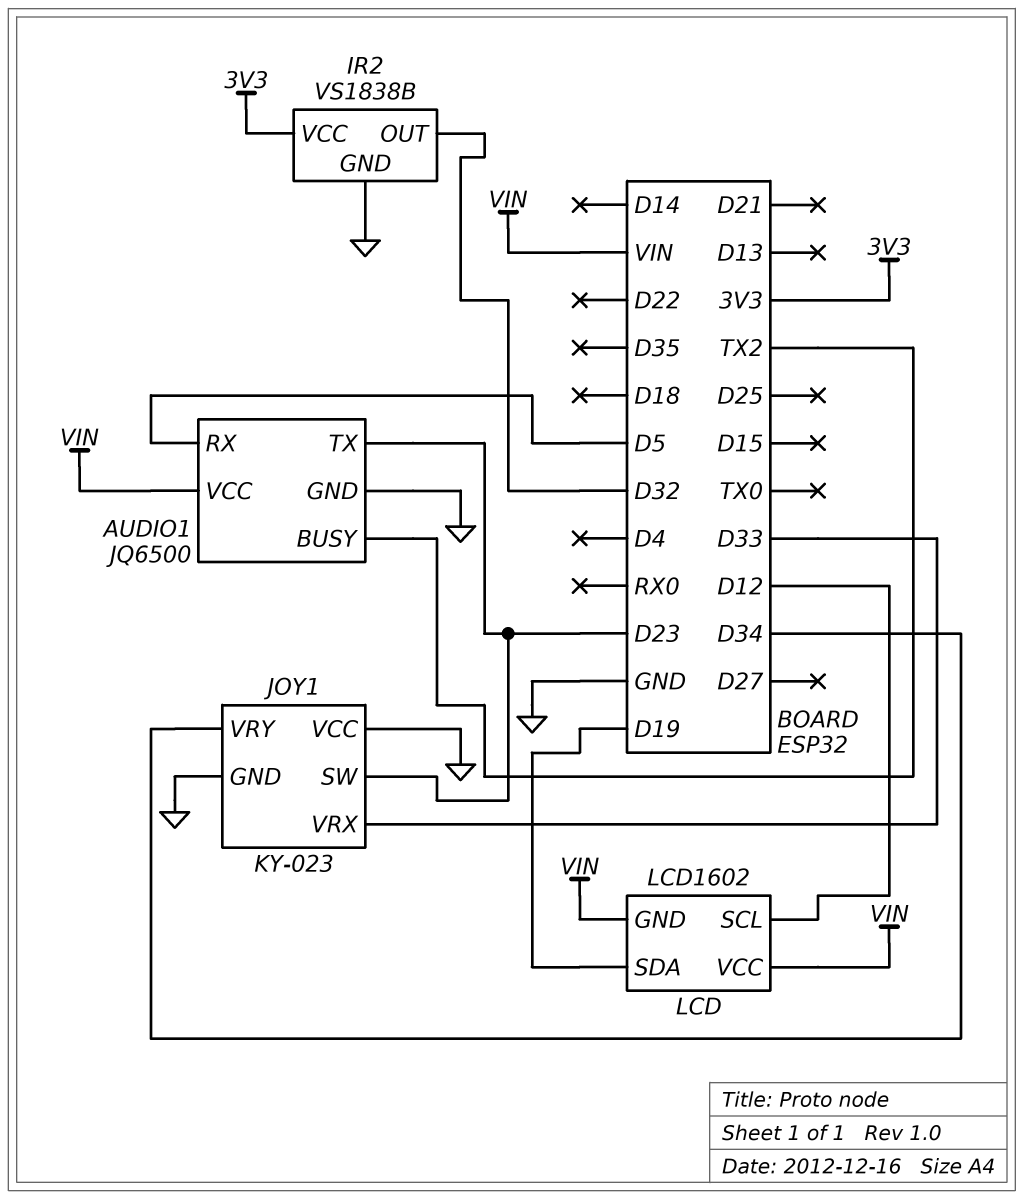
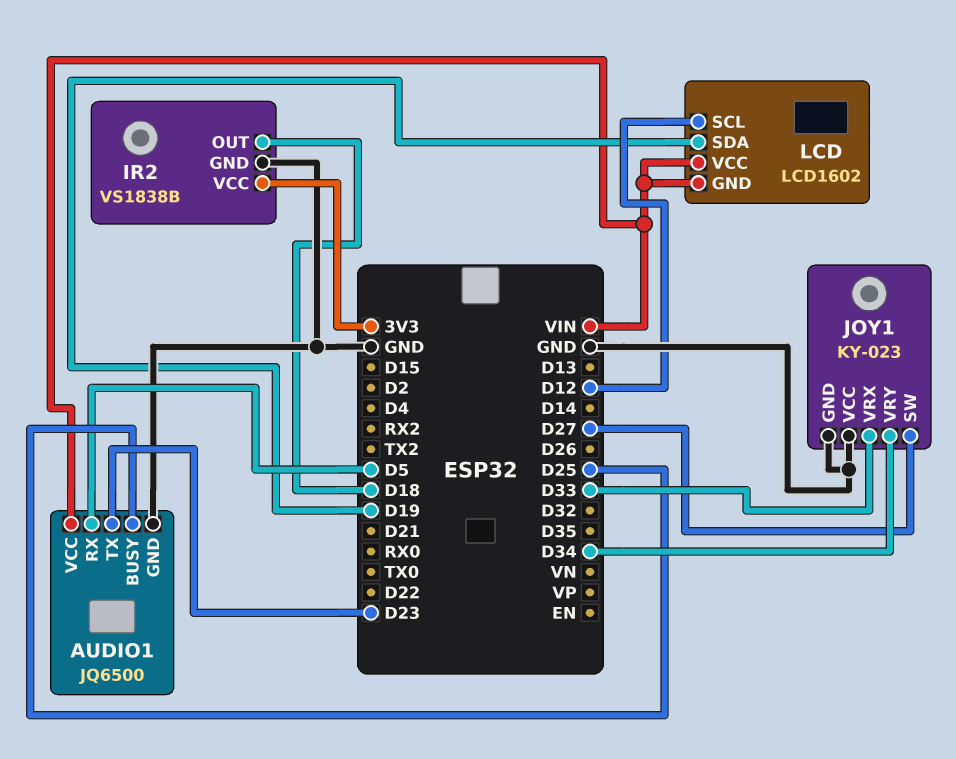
AUDIO1 pin BUSY: TX2 -> D25
IR2 pin OUT: D32 -> D18
JOY1 pin SW: D23 -> D27

